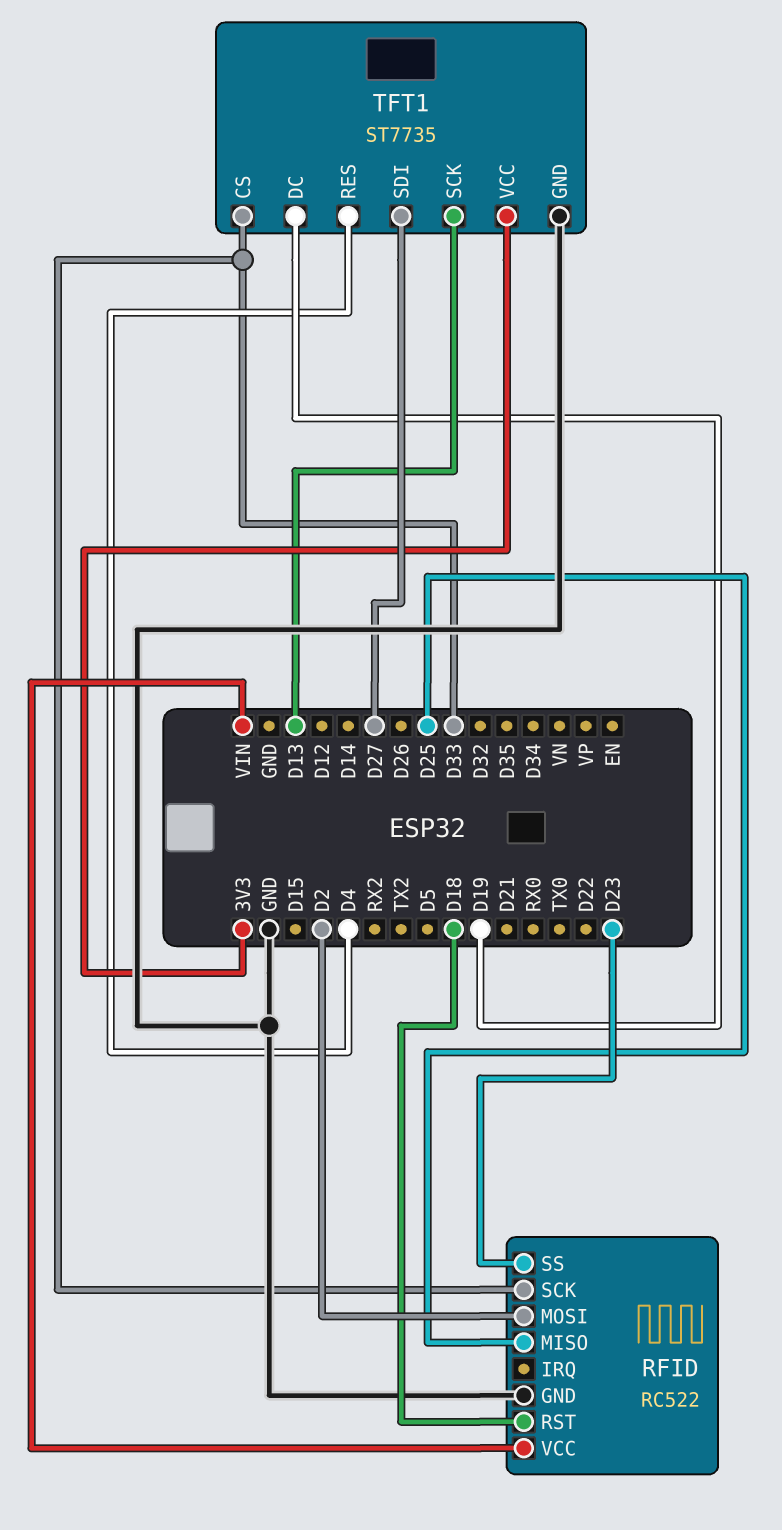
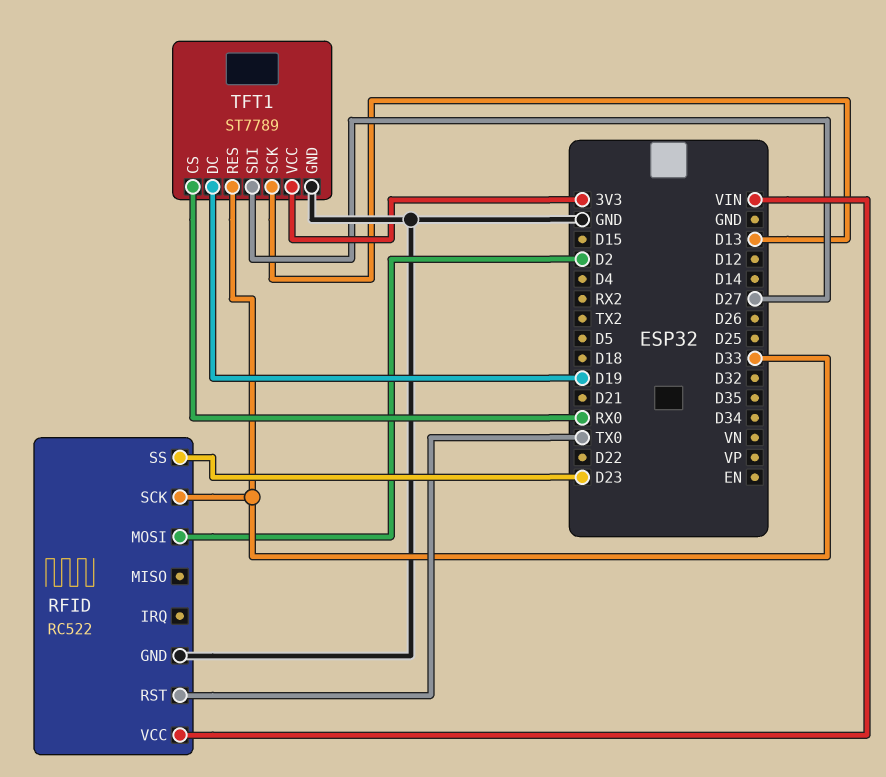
RFID pin MISO: D25 -> none
RFID pin RST: D18 -> TX0
TFT1: ST7735 -> ST7789
TFT1 pin CS: D33 -> RX0
TFT1 pin RES: D4 -> D33

